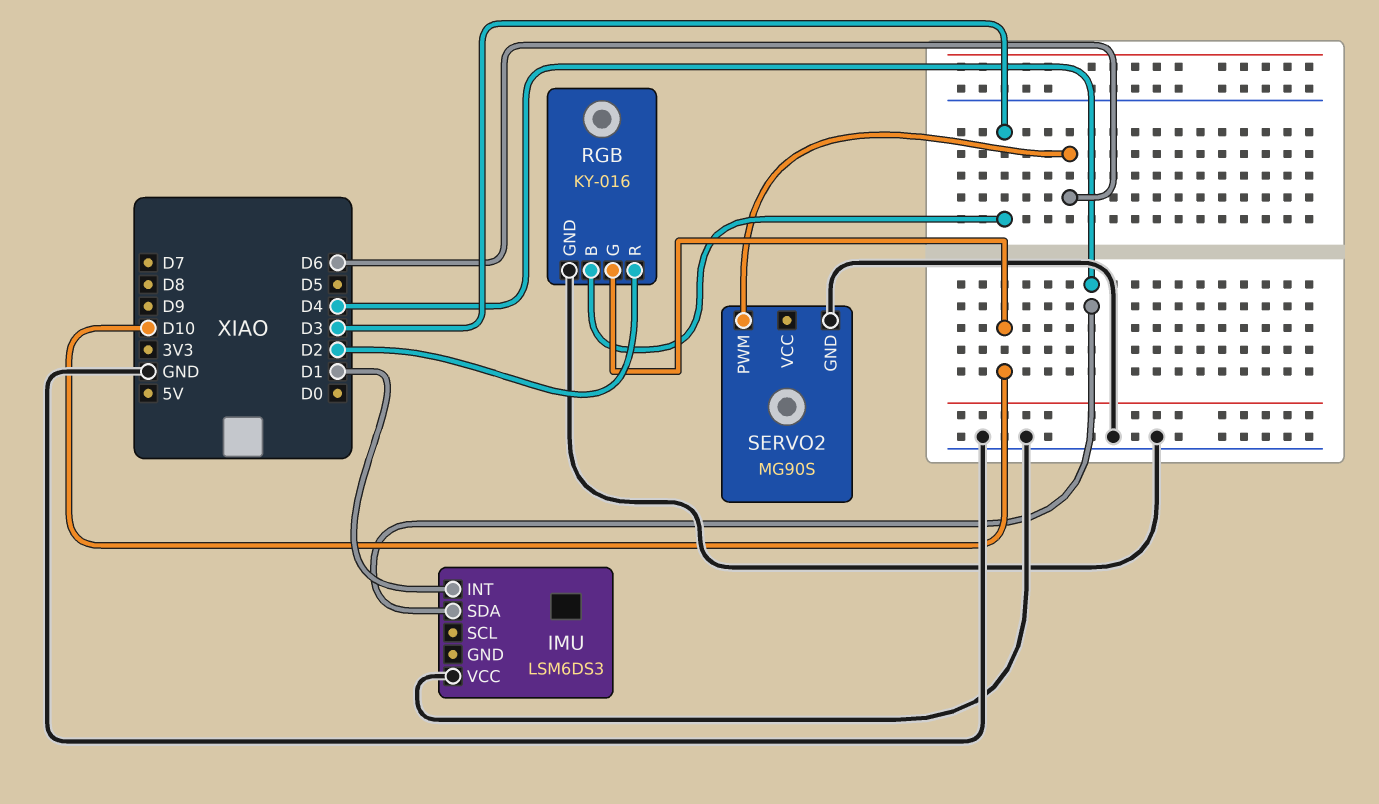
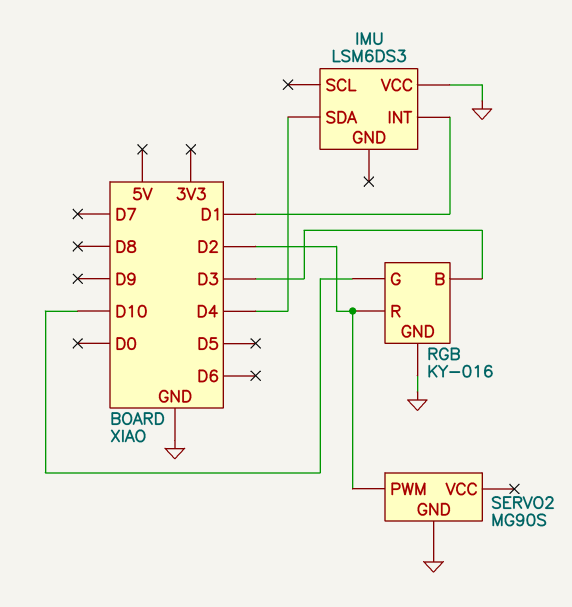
SERVO2 pin PWM: D6 -> D2

